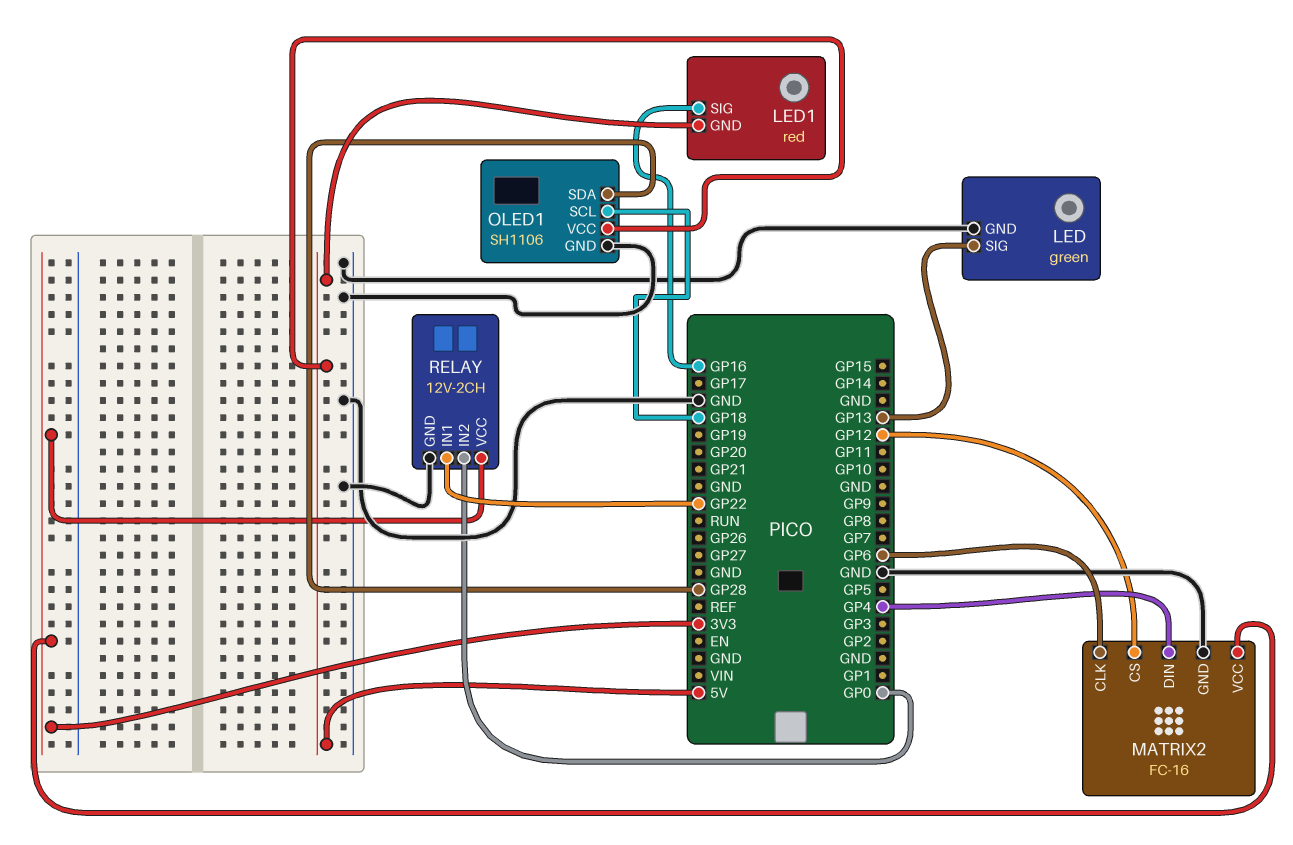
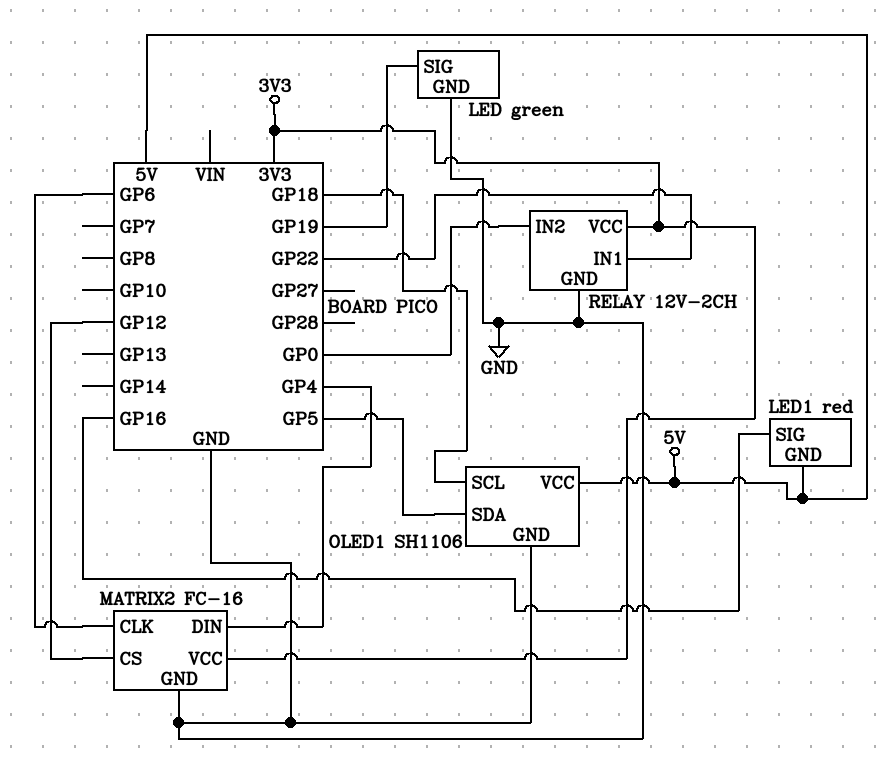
LED pin SIG: GP13 -> GP19
OLED1 pin SDA: GP28 -> GP5

